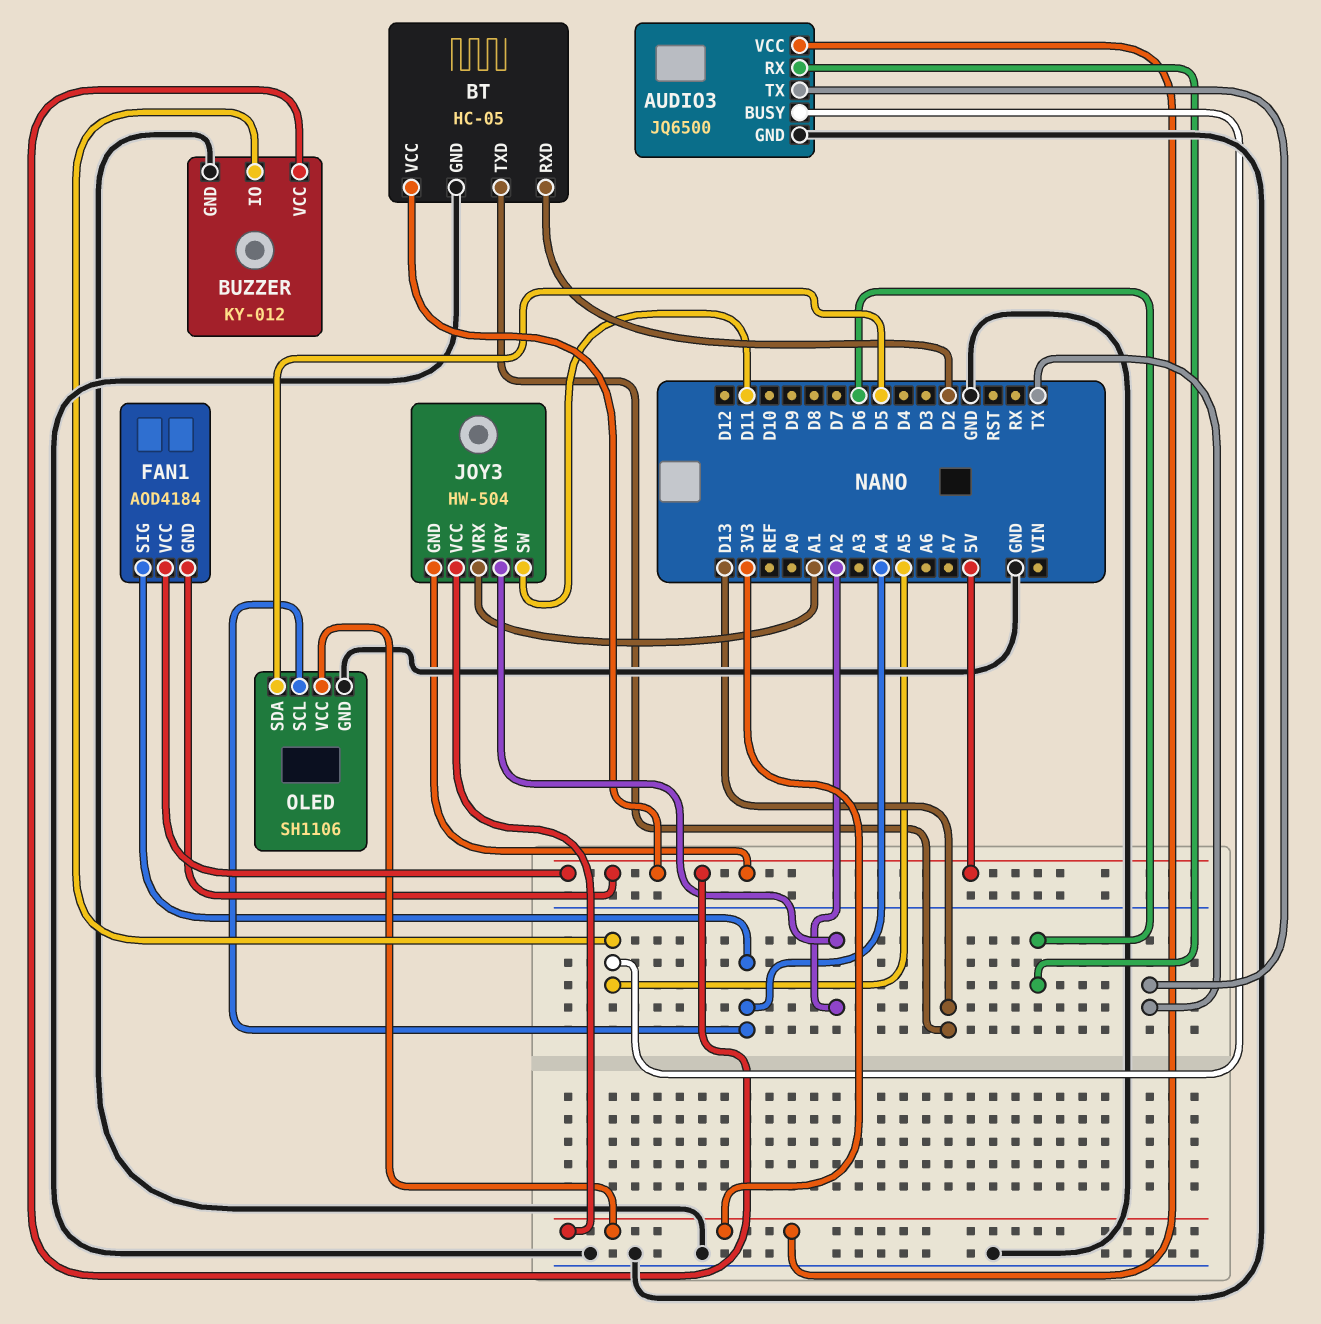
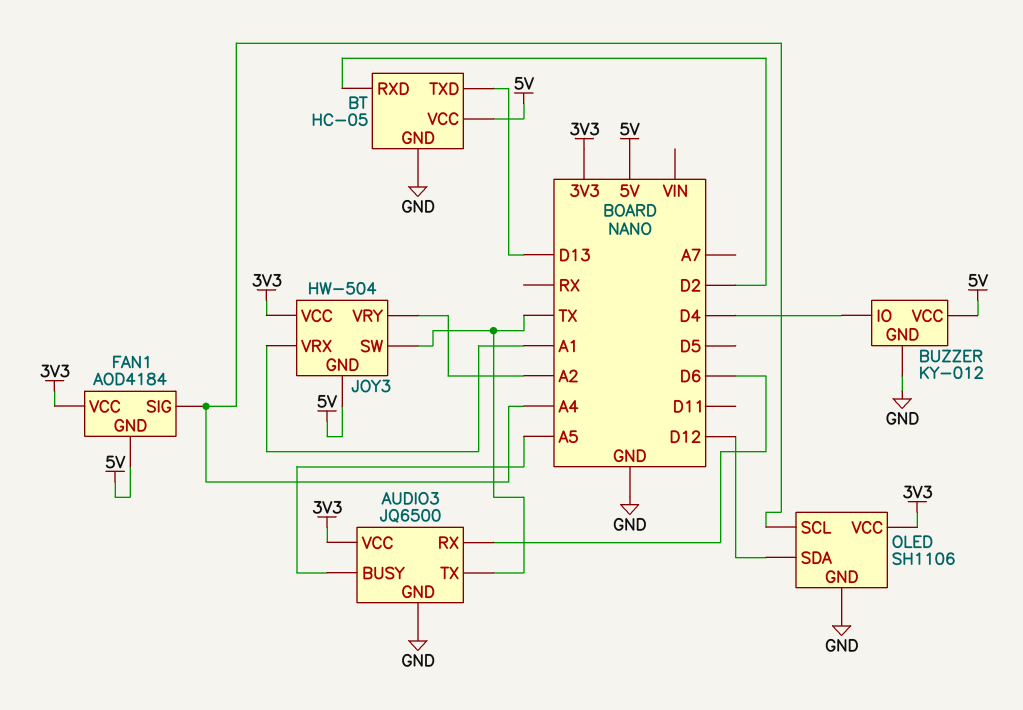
BUZZER pin IO: A5 -> D4
FAN1 pin VCC: 5V -> 3V3
JOY3 pin SW: D11 -> TX
OLED pin SDA: D5 -> D12

